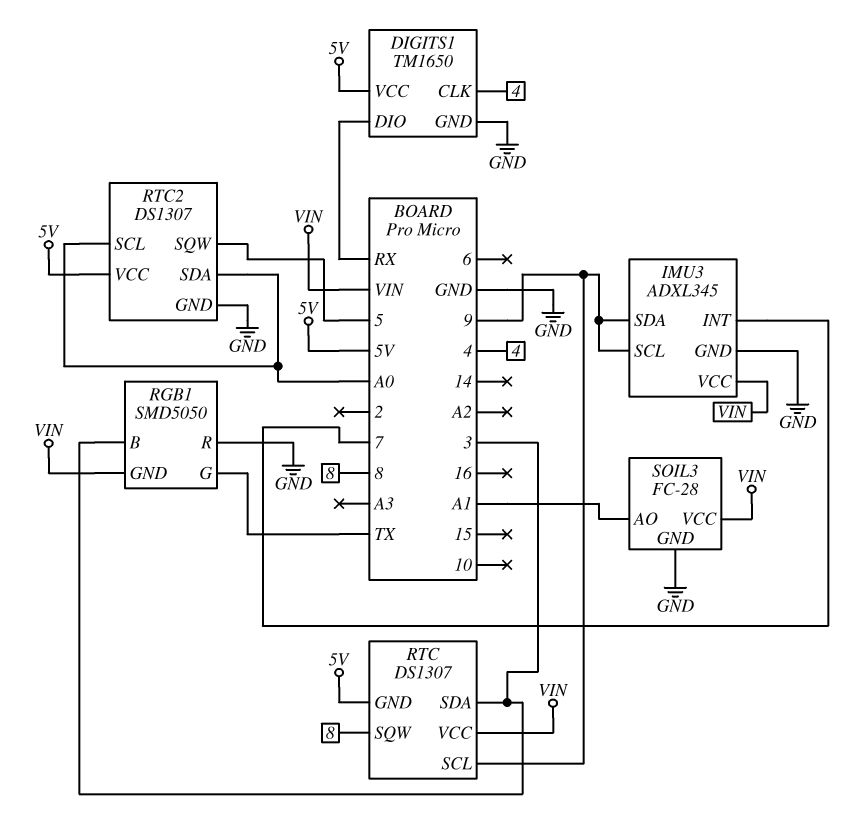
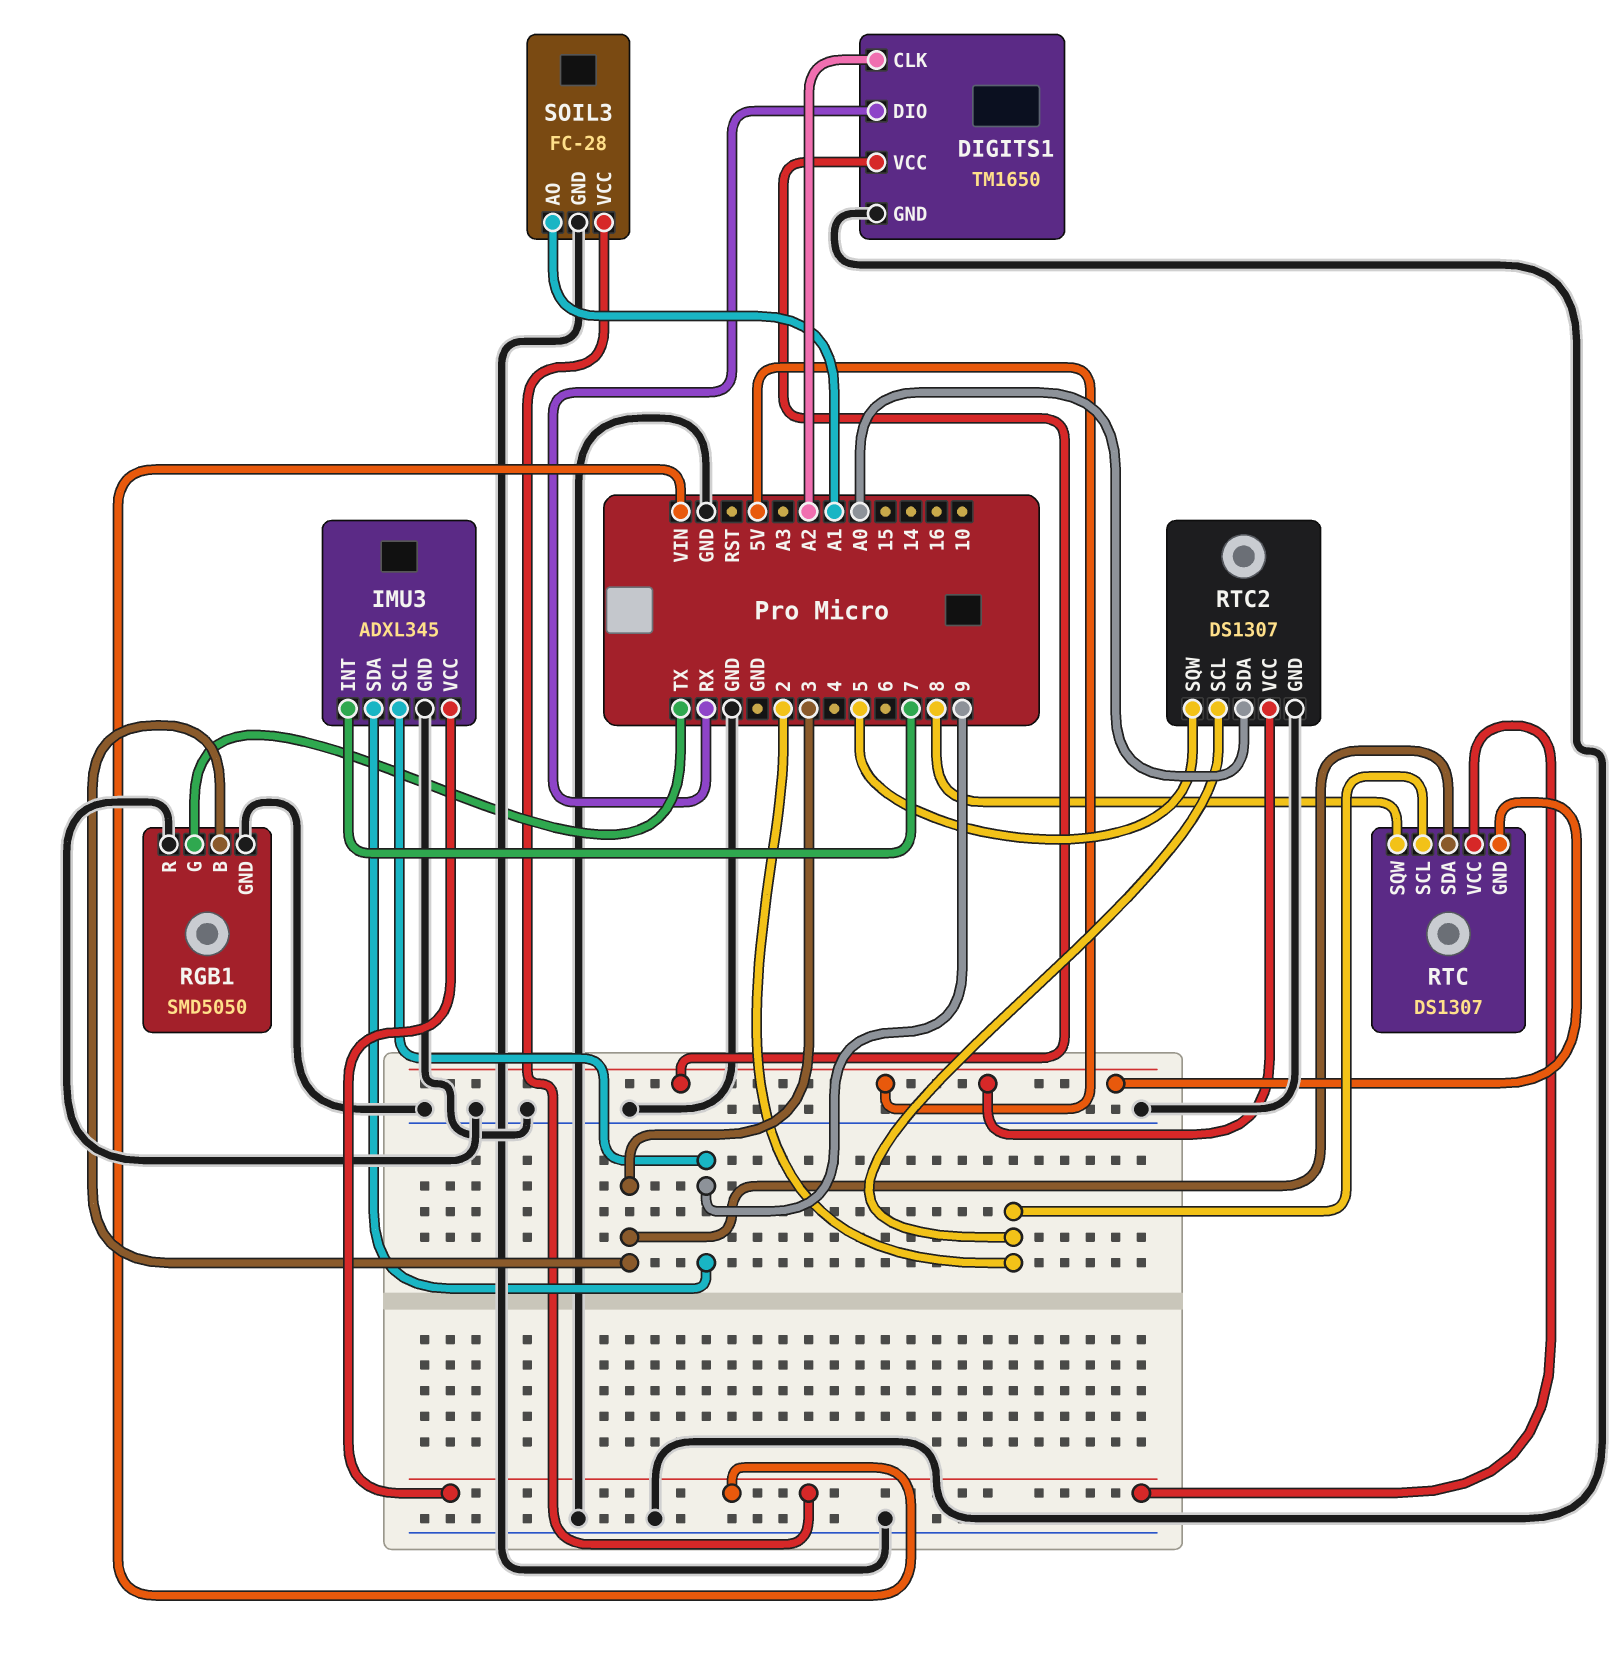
DIGITS1 pin CLK: 4 -> A2
RGB1 pin GND: VIN -> GND
RTC pin SCL: 9 -> 2
RTC2 pin SCL: A0 -> 2

